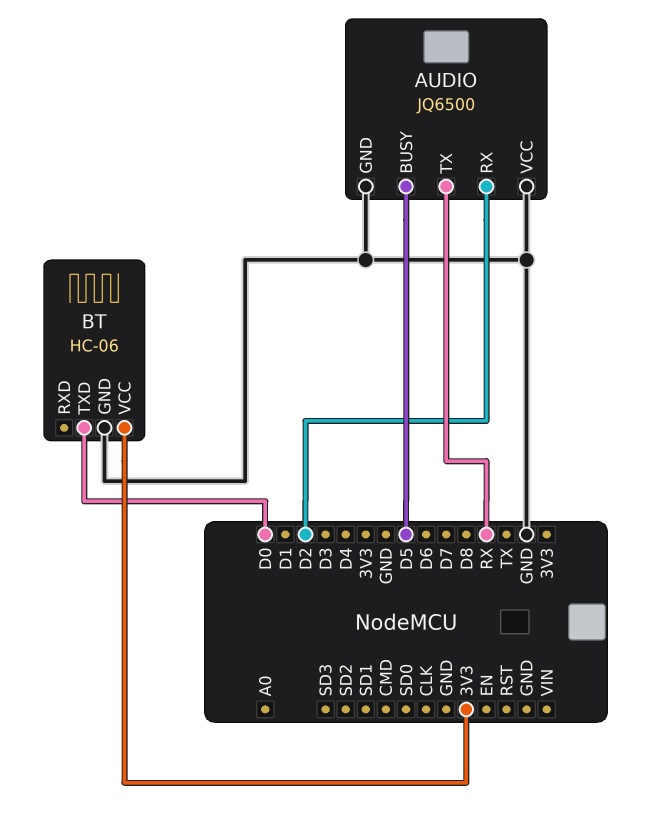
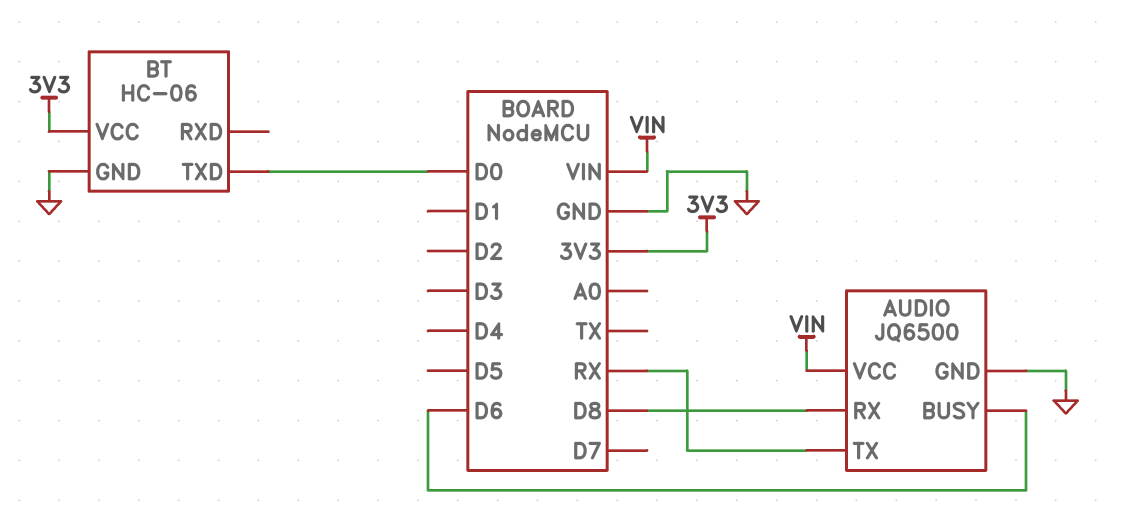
AUDIO pin BUSY: D5 -> D6
AUDIO pin RX: D2 -> D8
AUDIO pin VCC: GND -> VIN

